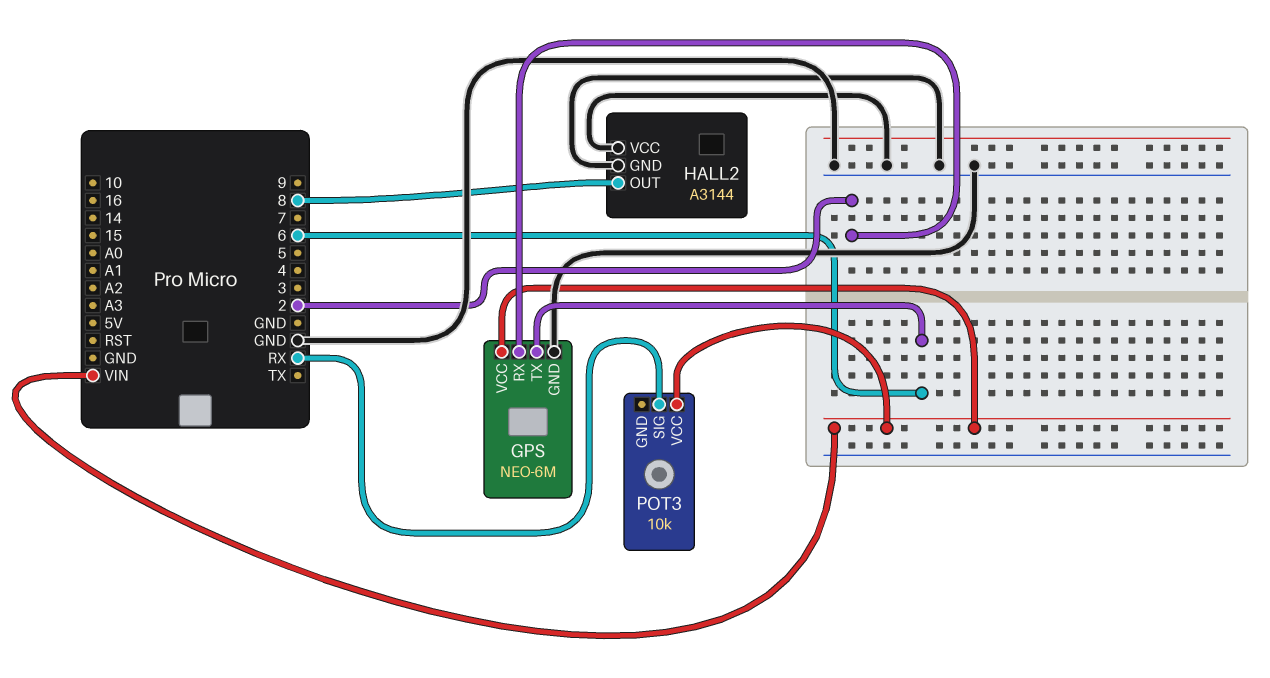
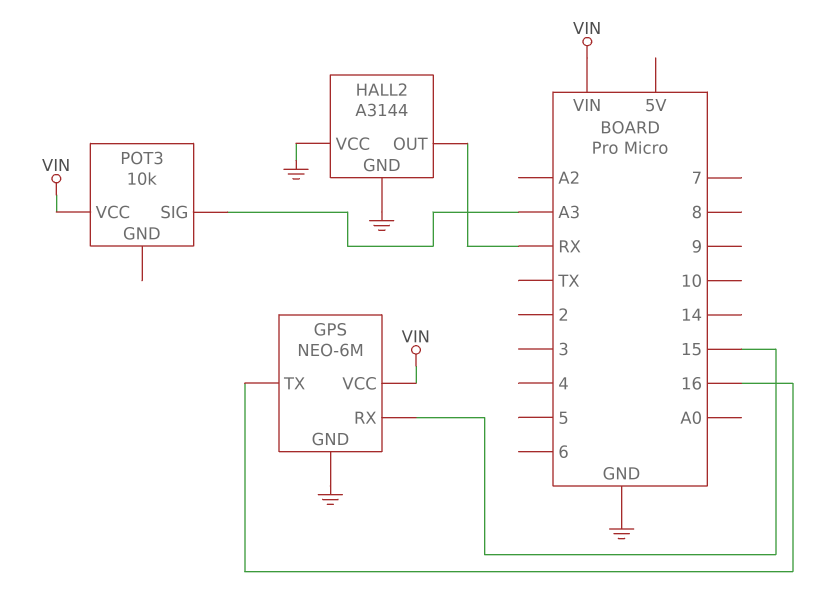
GPS pin RX: 2 -> 15
GPS pin TX: 6 -> 16
HALL2 pin OUT: 8 -> RX
POT3 pin SIG: RX -> A3

